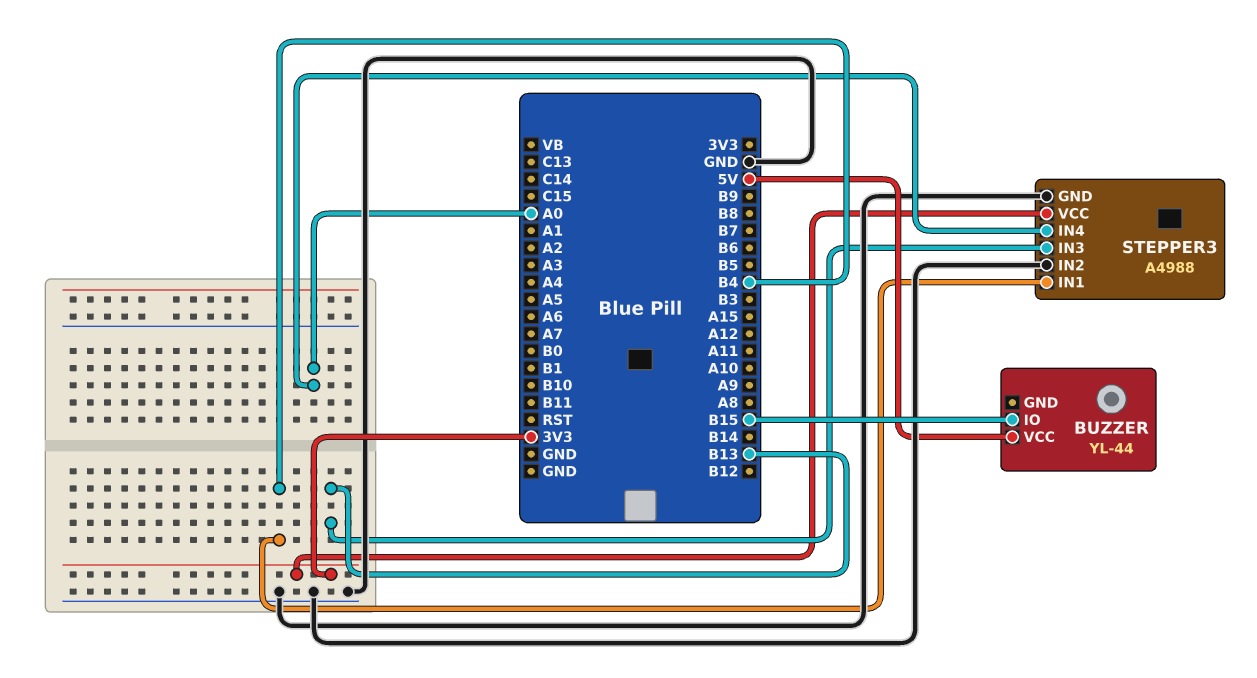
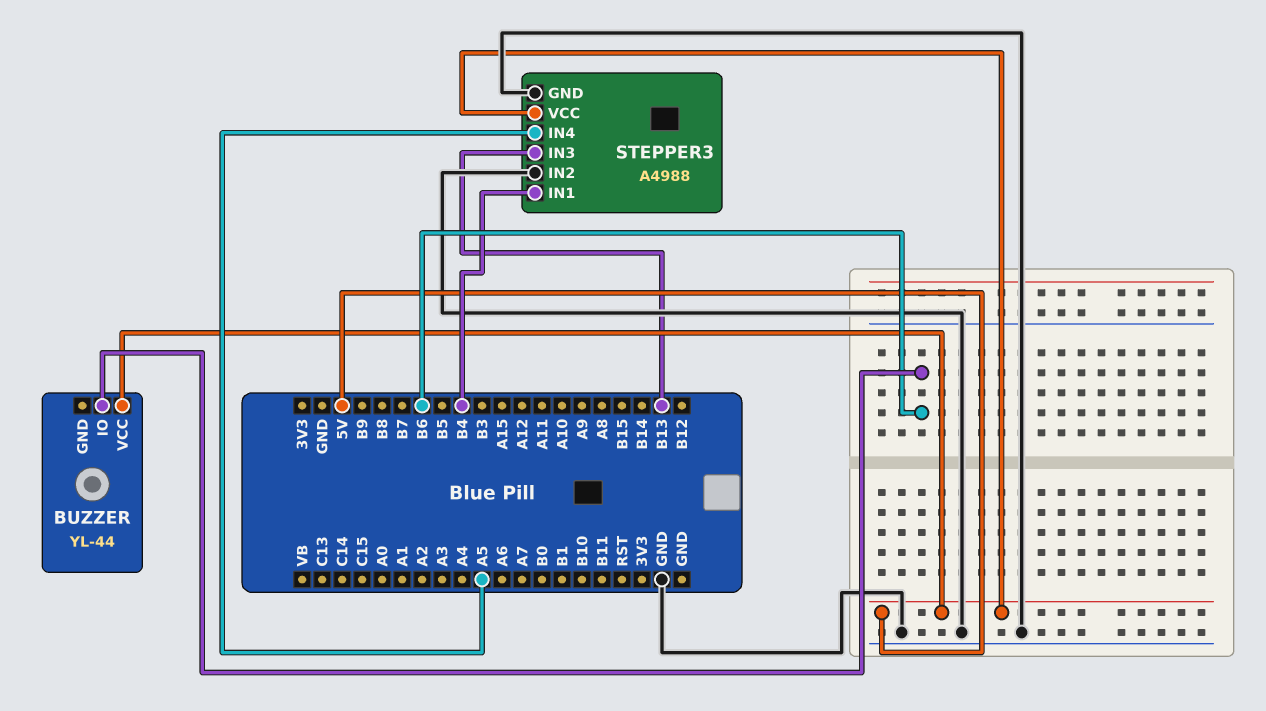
BUZZER pin IO: B15 -> B6
STEPPER3 pin IN4: A0 -> A5
STEPPER3 pin VCC: 3V3 -> 5V

